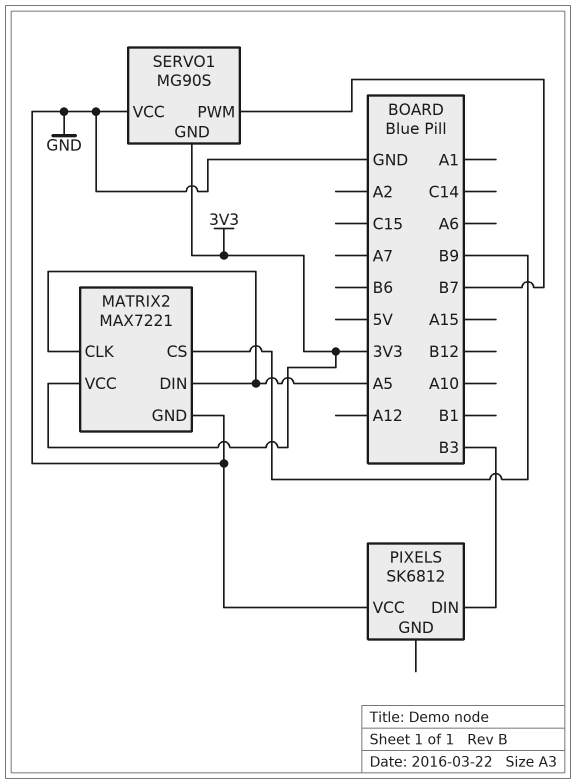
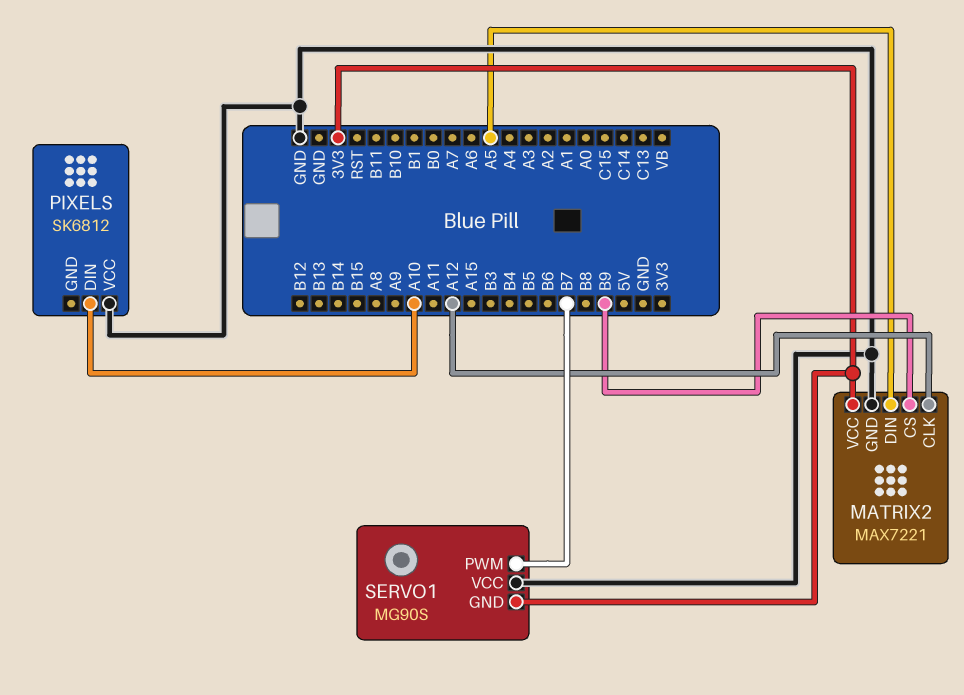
MATRIX2 pin CLK: A5 -> A12
PIXELS pin DIN: B3 -> A10

